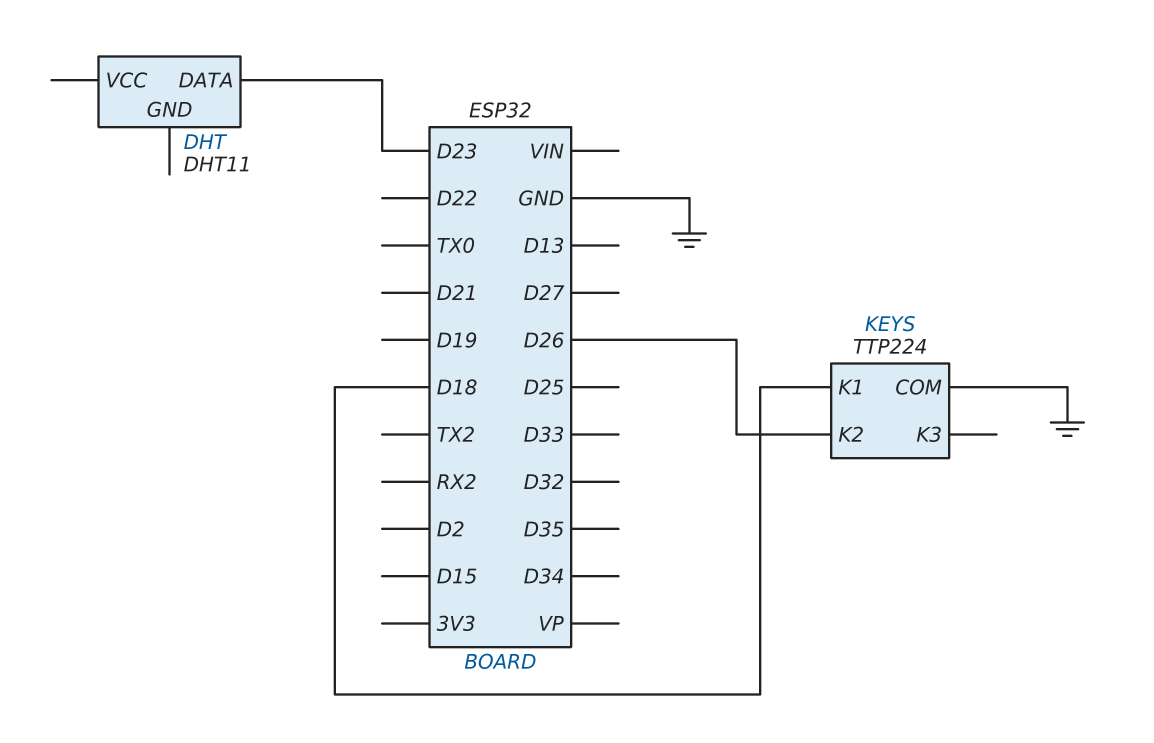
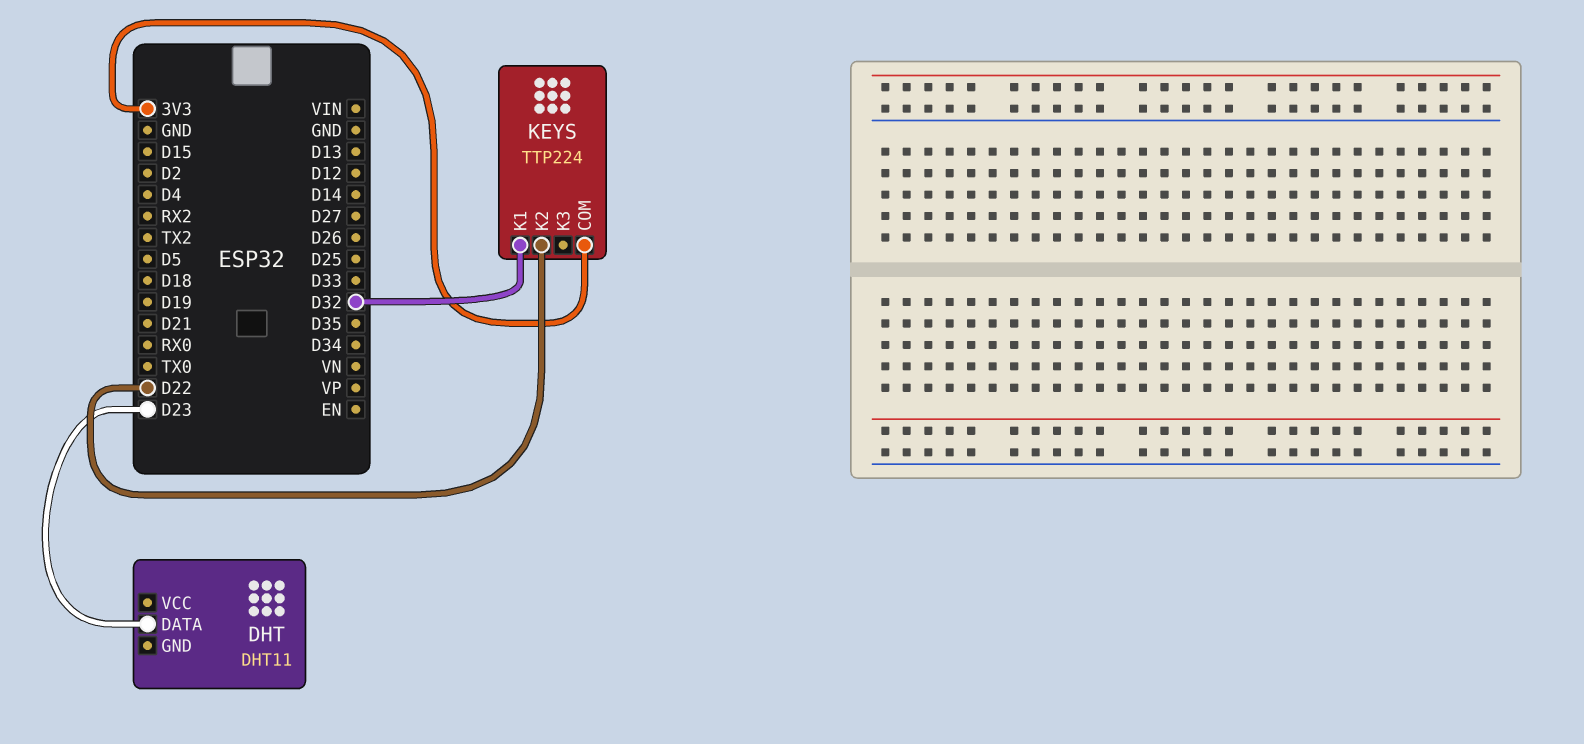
KEYS pin COM: GND -> 3V3
KEYS pin K1: D18 -> D32
KEYS pin K2: D26 -> D22

